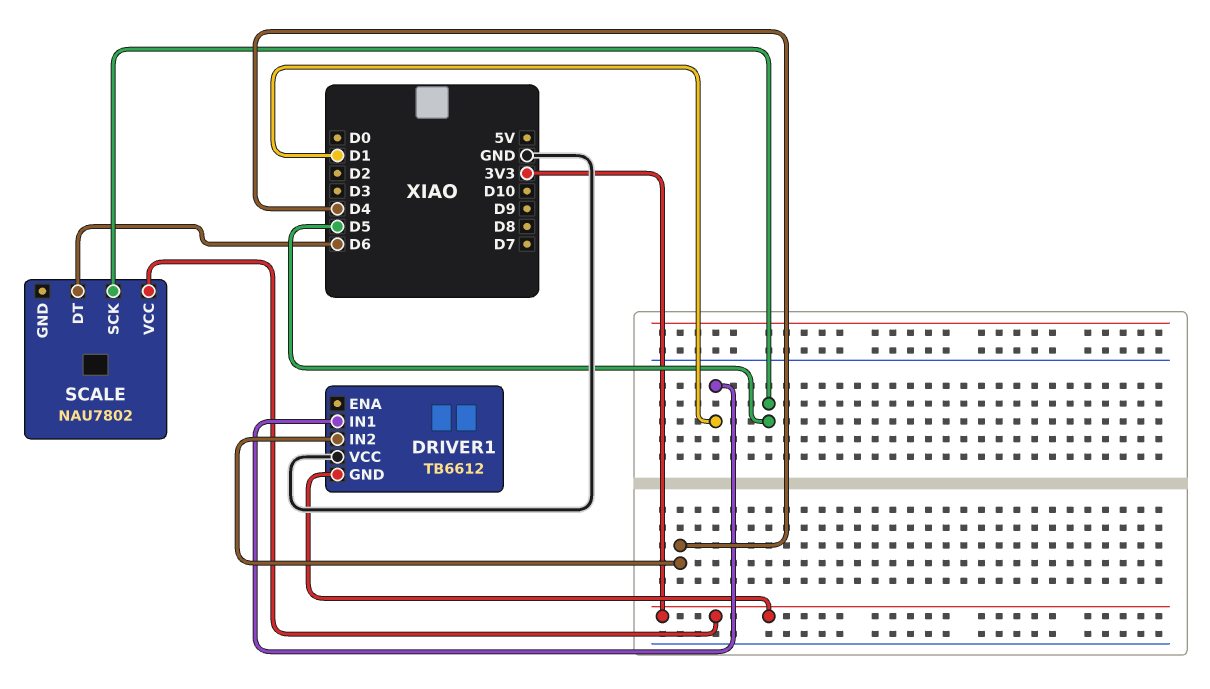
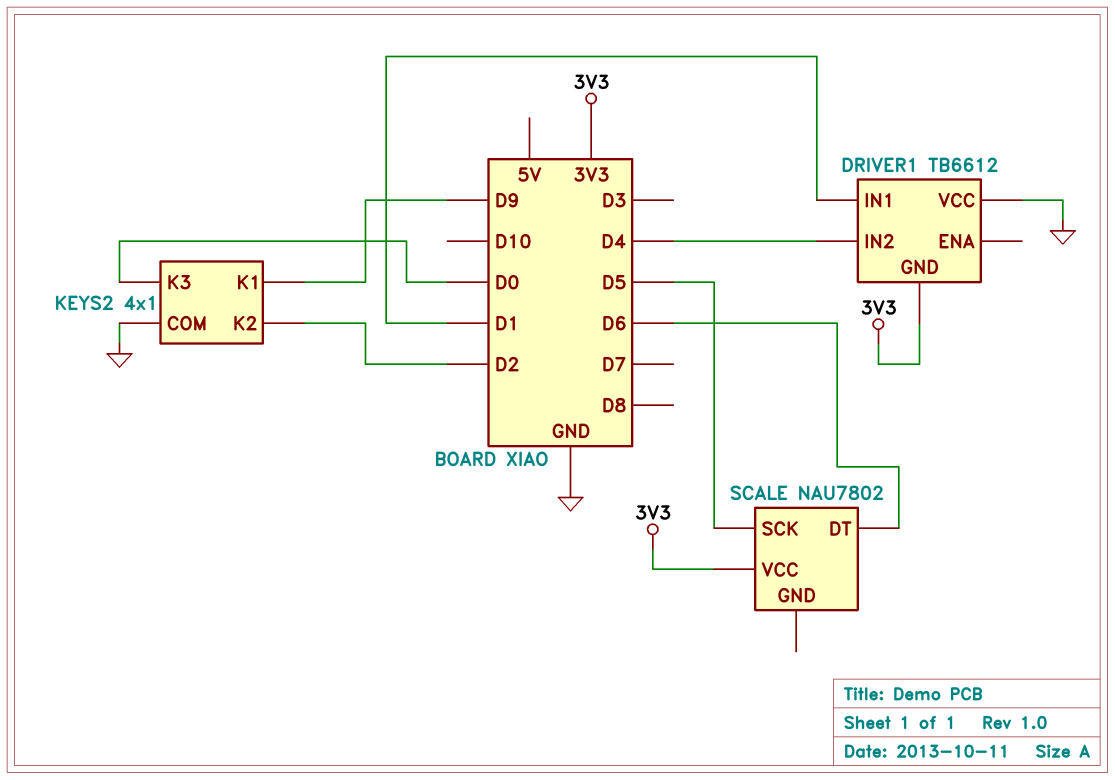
KEYS2: none -> 4x1
KEYS2 pin COM: none -> GND
KEYS2 pin K1: none -> D9
KEYS2 pin K2: none -> D2
KEYS2 pin K3: none -> D0

